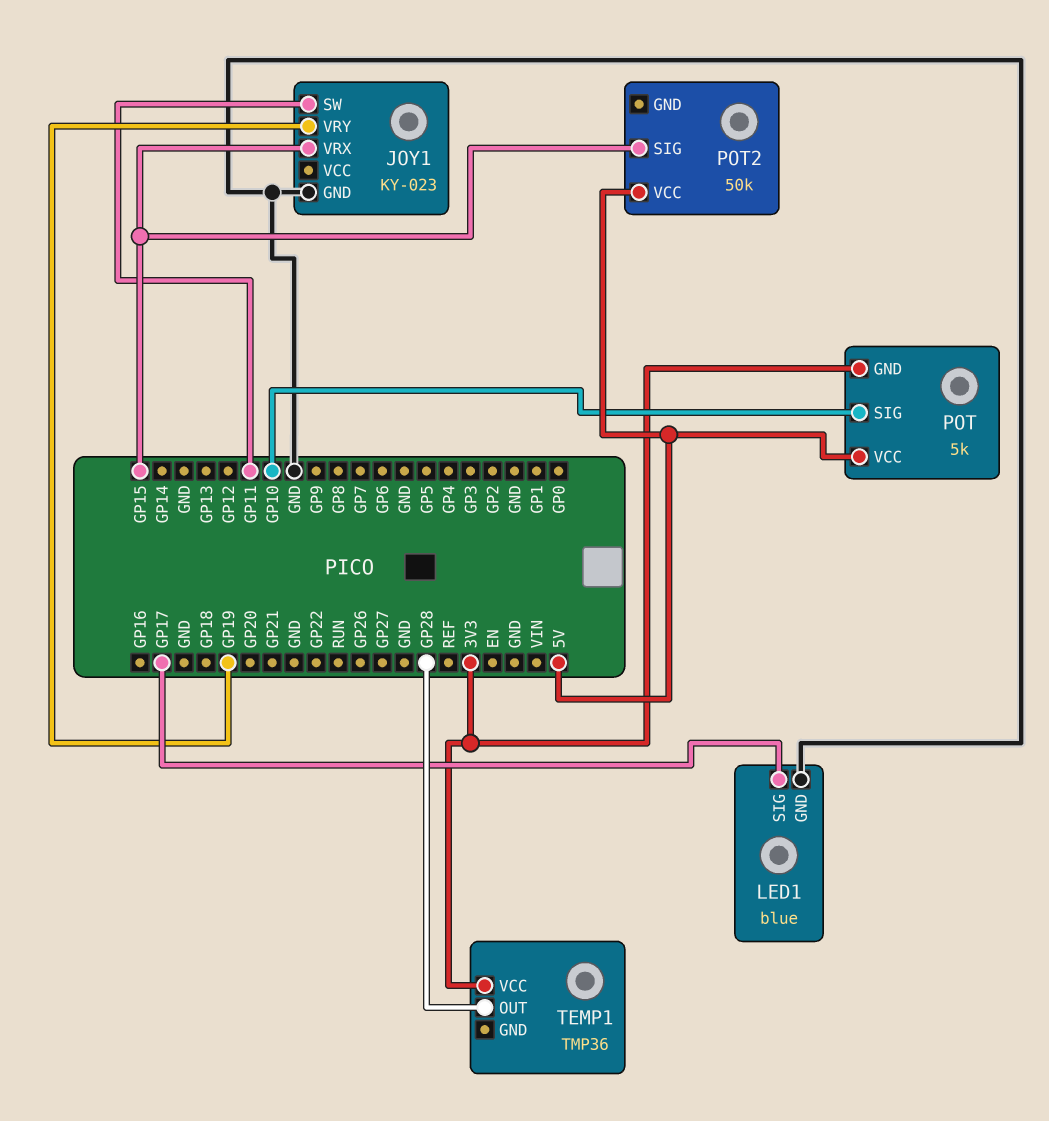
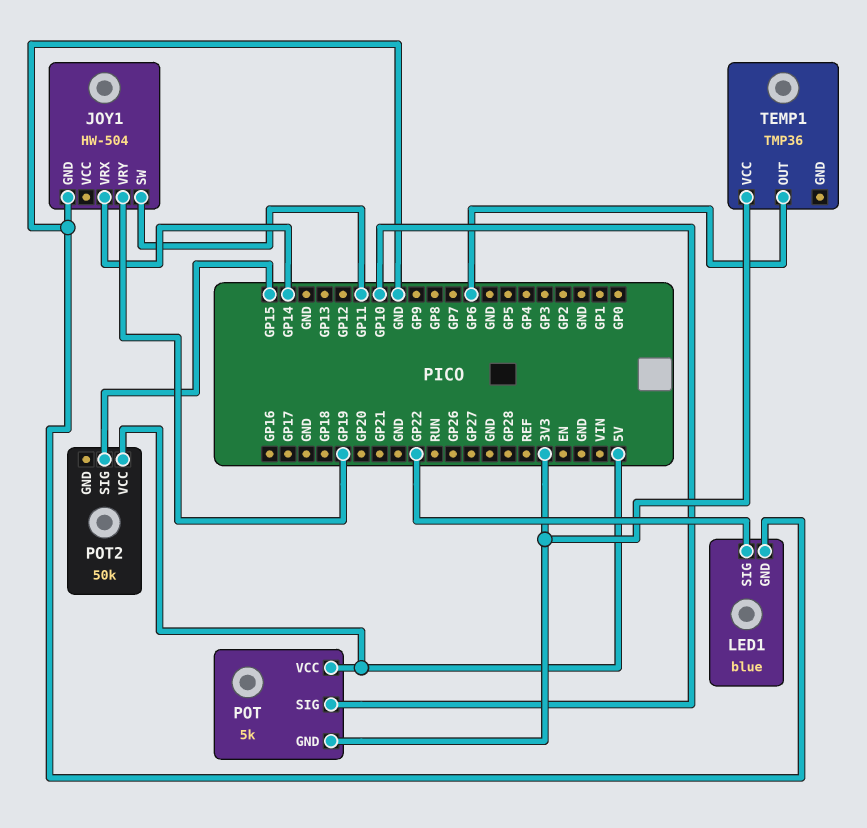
JOY1: KY-023 -> HW-504
JOY1 pin VRX: GP15 -> GP14
LED1 pin SIG: GP17 -> GP22
TEMP1 pin OUT: GP28 -> GP6

